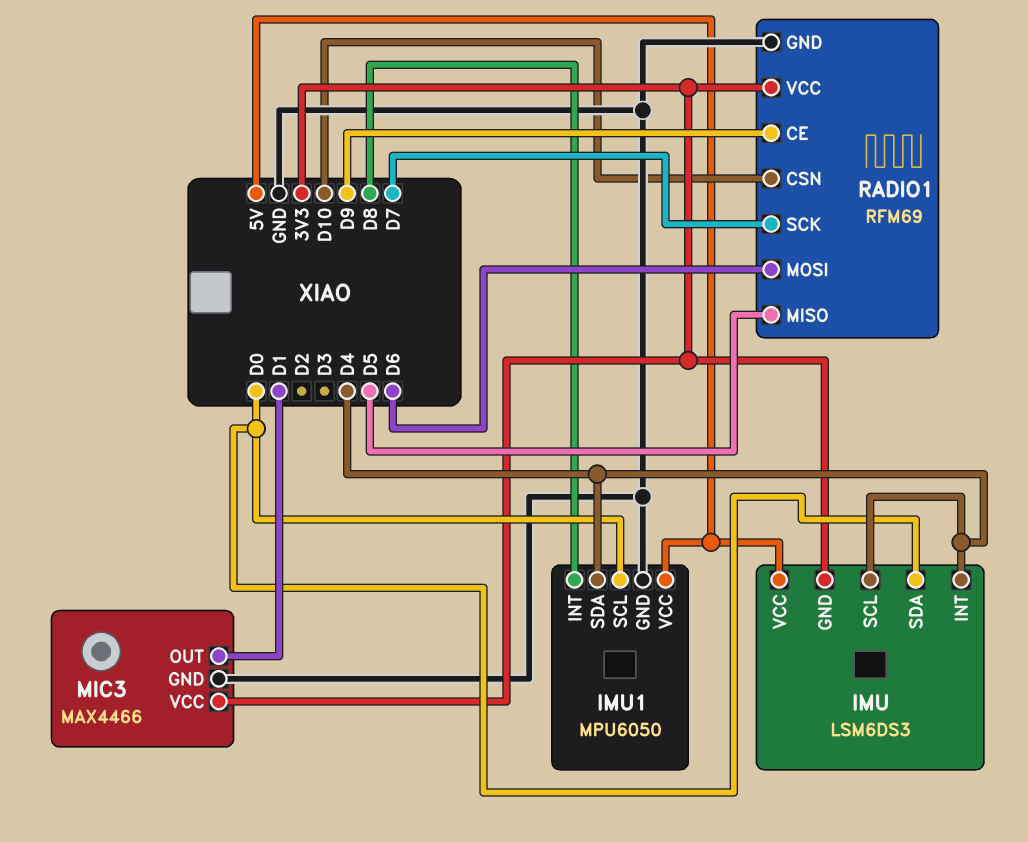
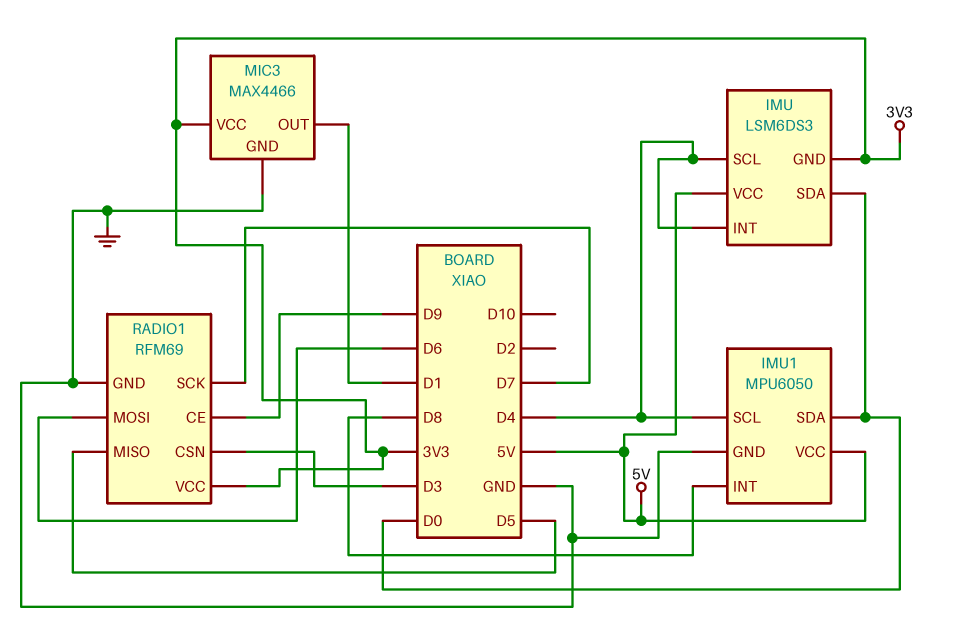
IMU1 pin SCL: D0 -> D4
IMU1 pin SDA: D4 -> D0
RADIO1 pin CSN: D10 -> D3

